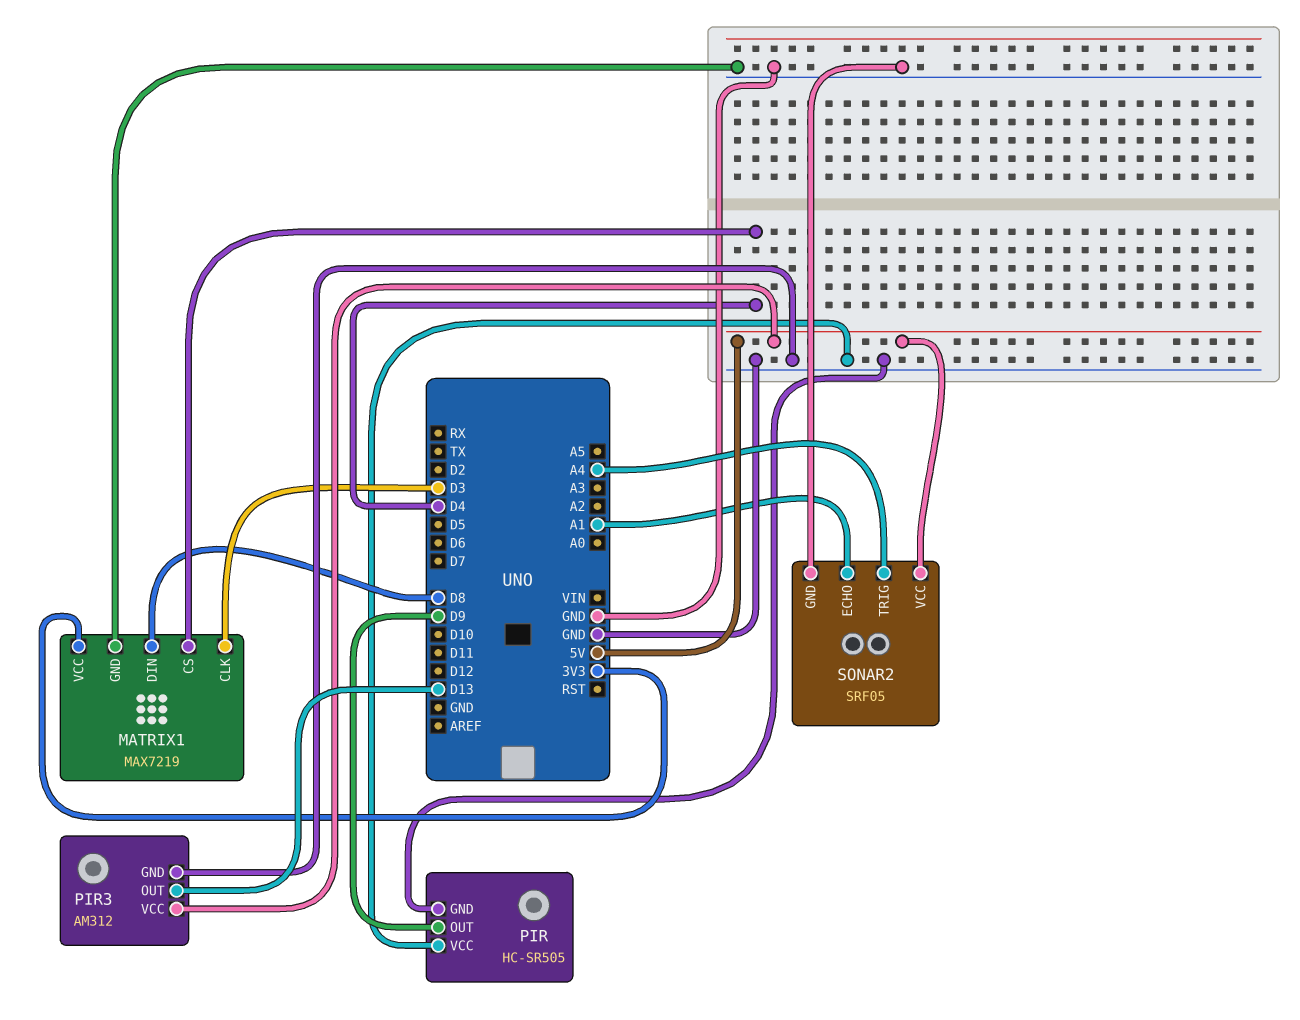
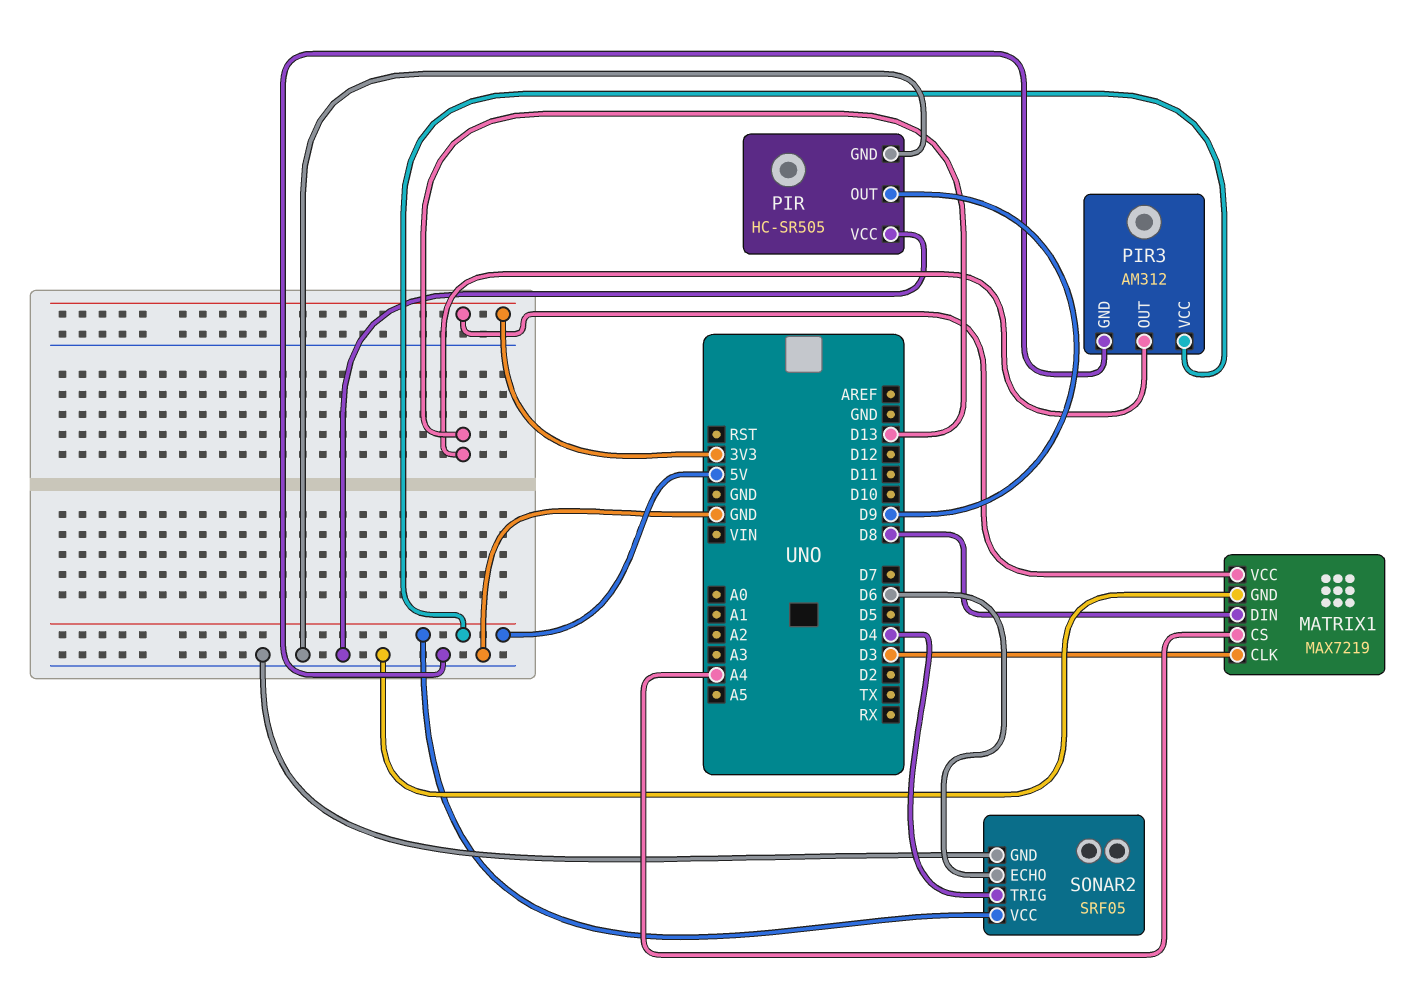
MATRIX1 pin CS: D4 -> A4
SONAR2 pin ECHO: A1 -> D6
SONAR2 pin TRIG: A4 -> D4

